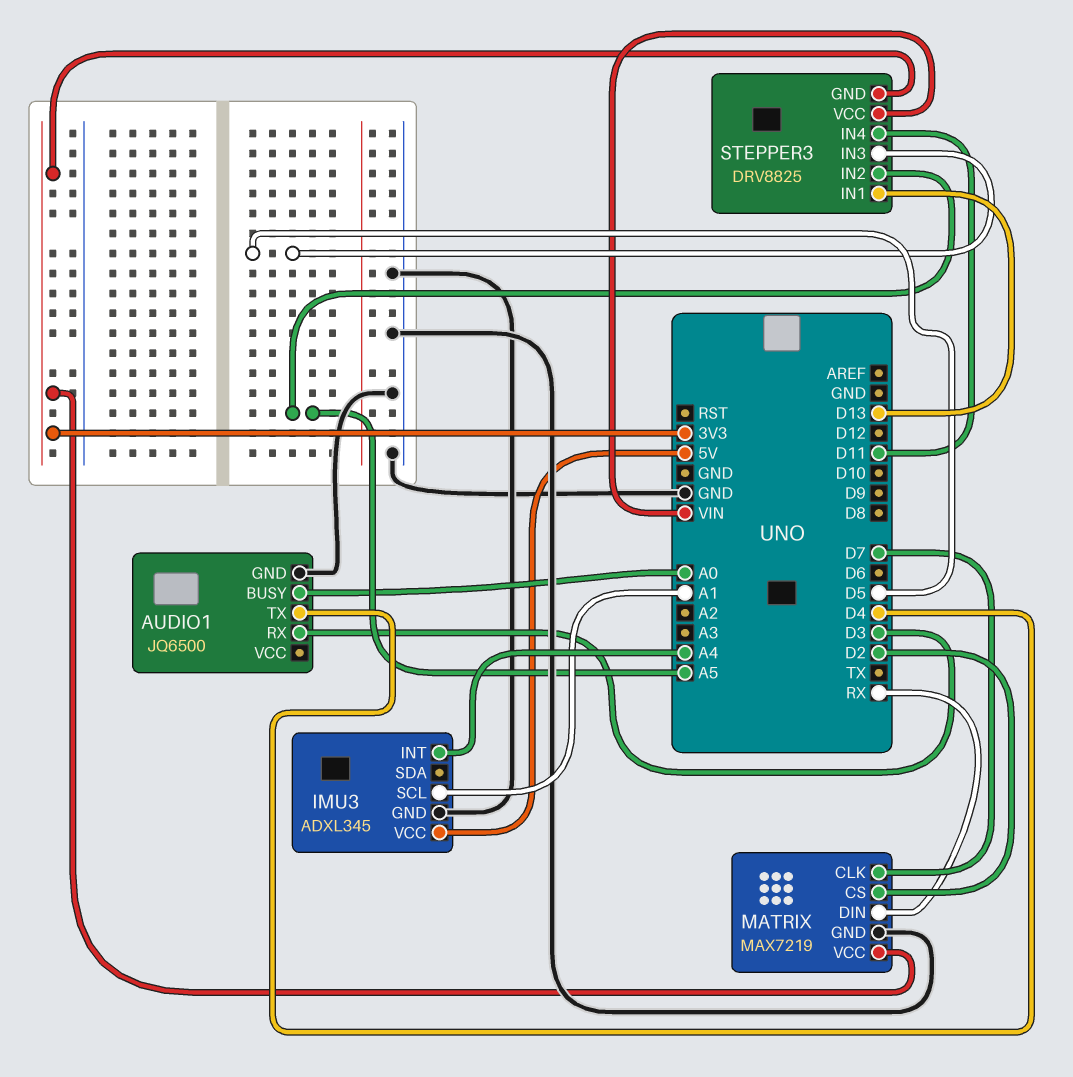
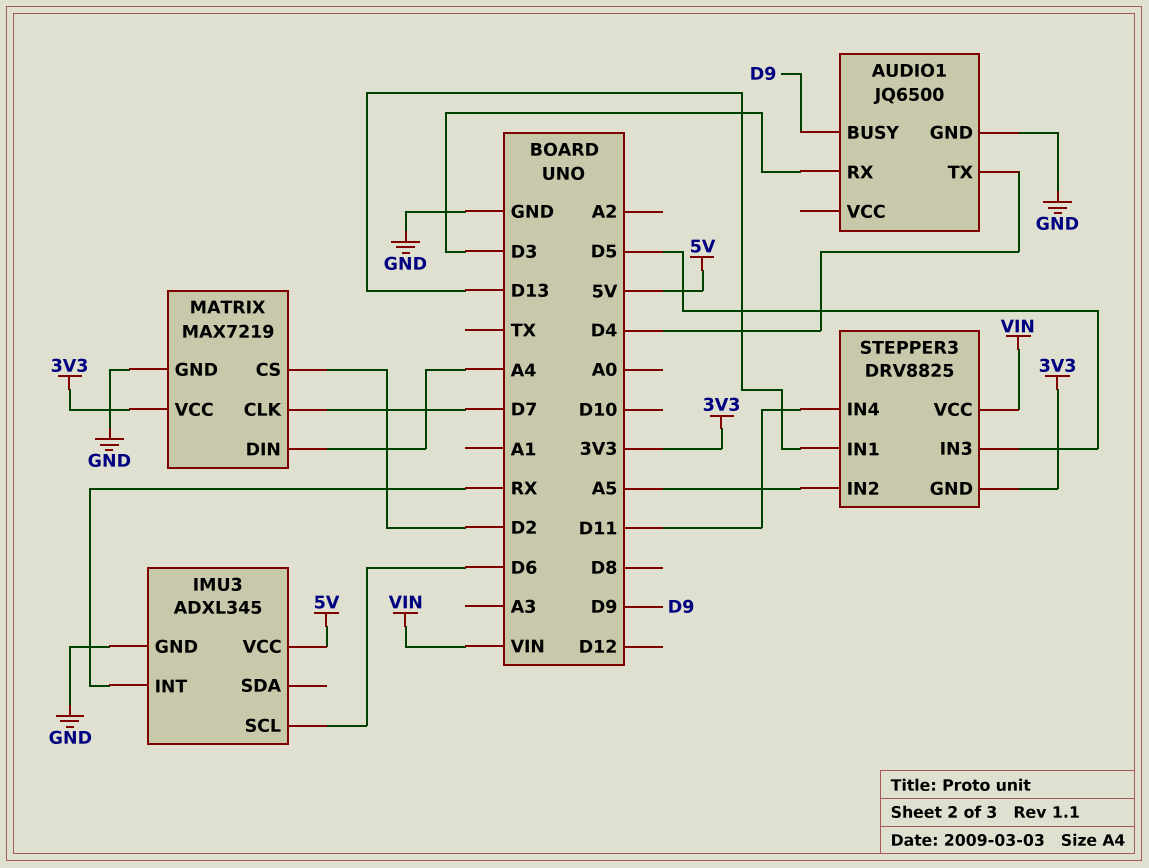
AUDIO1 pin BUSY: A0 -> D9
IMU3 pin INT: A4 -> RX
IMU3 pin SCL: A1 -> D6
MATRIX pin DIN: RX -> A4

